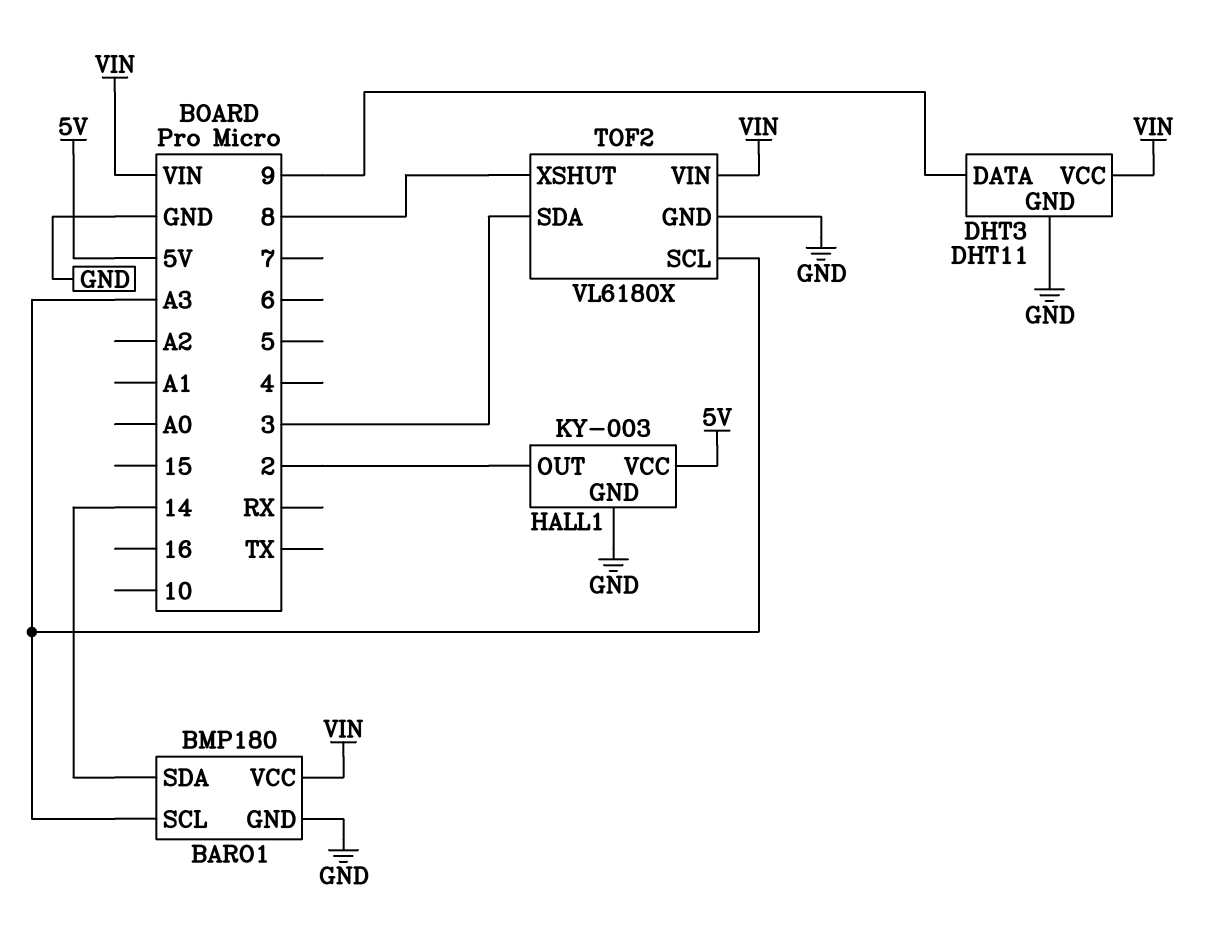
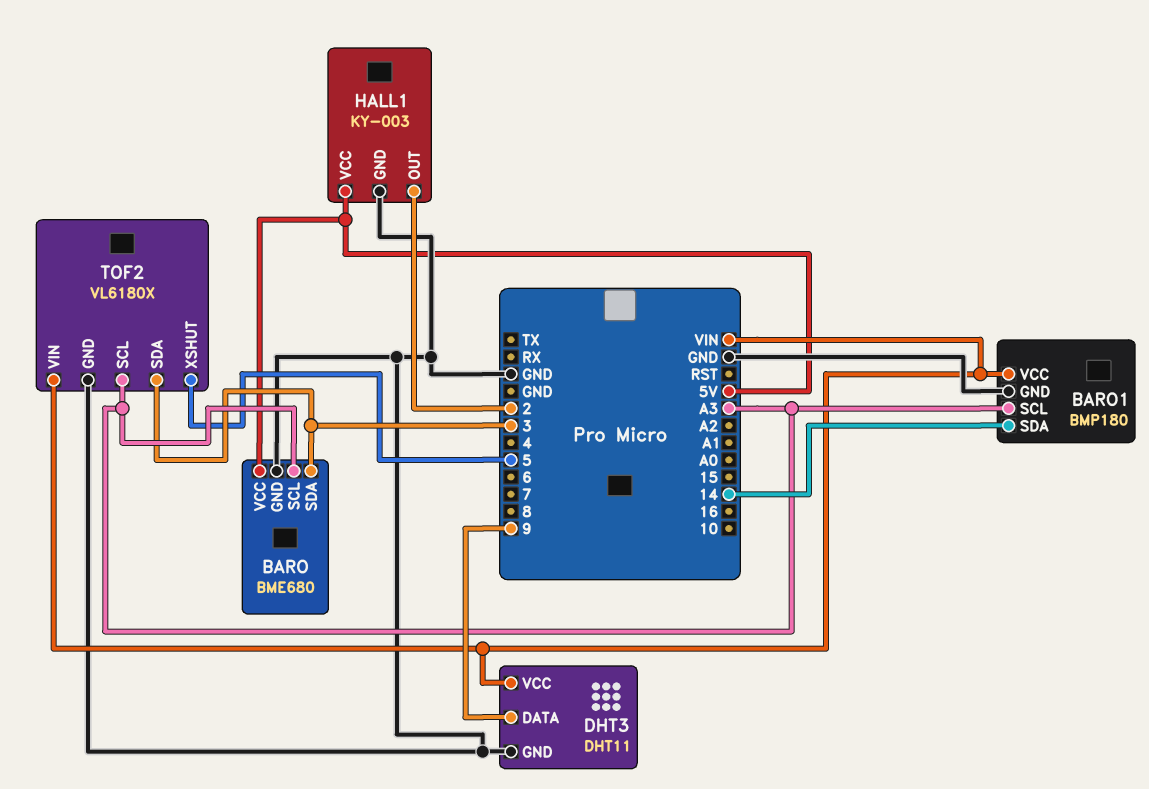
BARO: none -> BME680
BARO pin GND: none -> GND
BARO pin SCL: none -> A3
BARO pin SDA: none -> 3
BARO pin VCC: none -> 5V
TOF2 pin XSHUT: 8 -> 5

